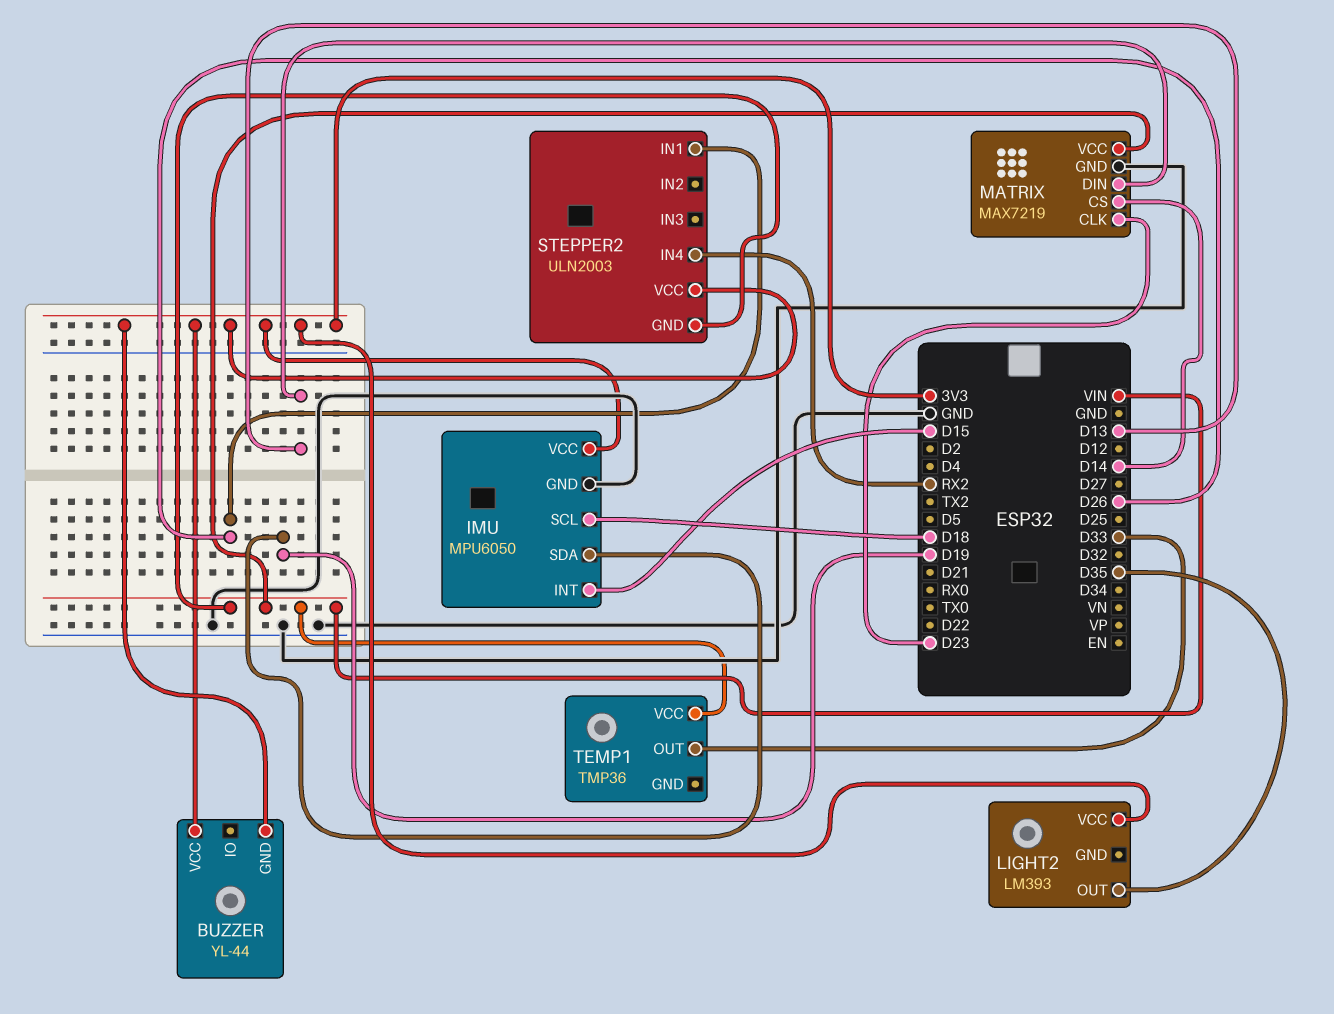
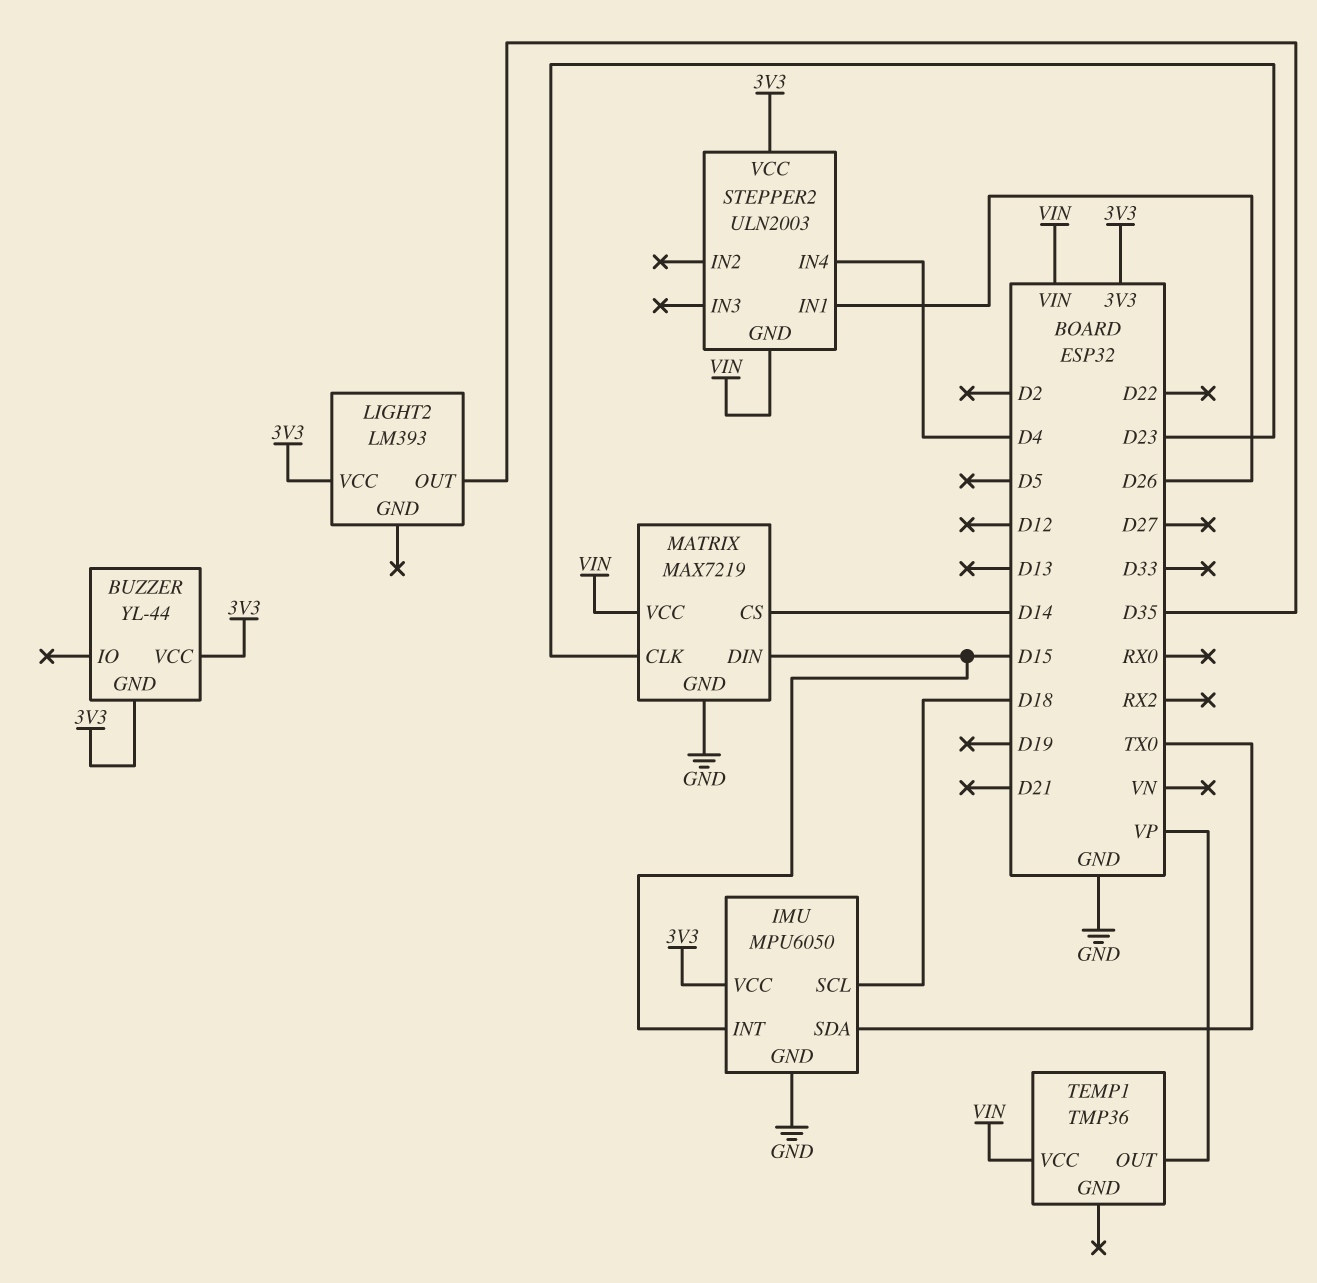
IMU pin SDA: D19 -> TX0
MATRIX pin DIN: D13 -> D15
STEPPER2 pin IN4: RX2 -> D4
TEMP1 pin OUT: D33 -> VP

